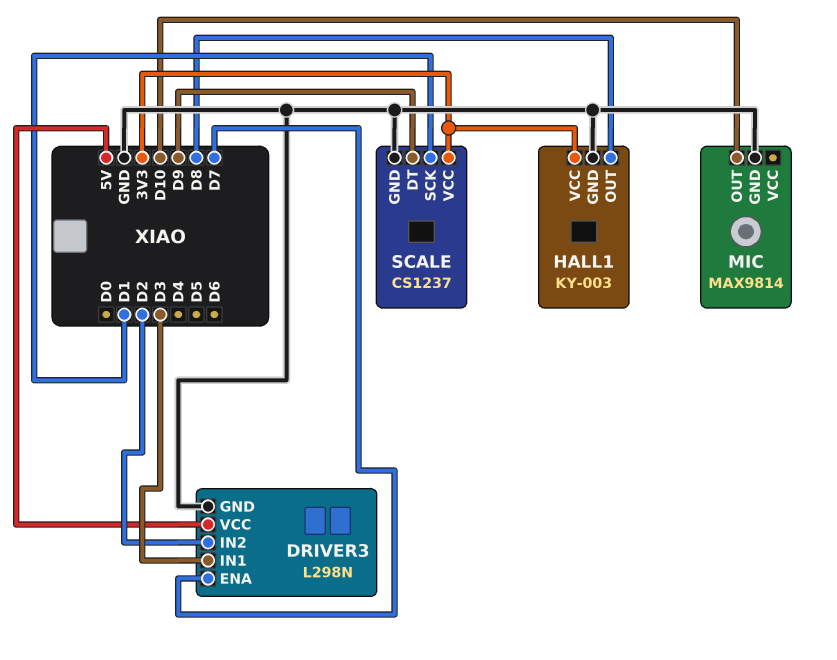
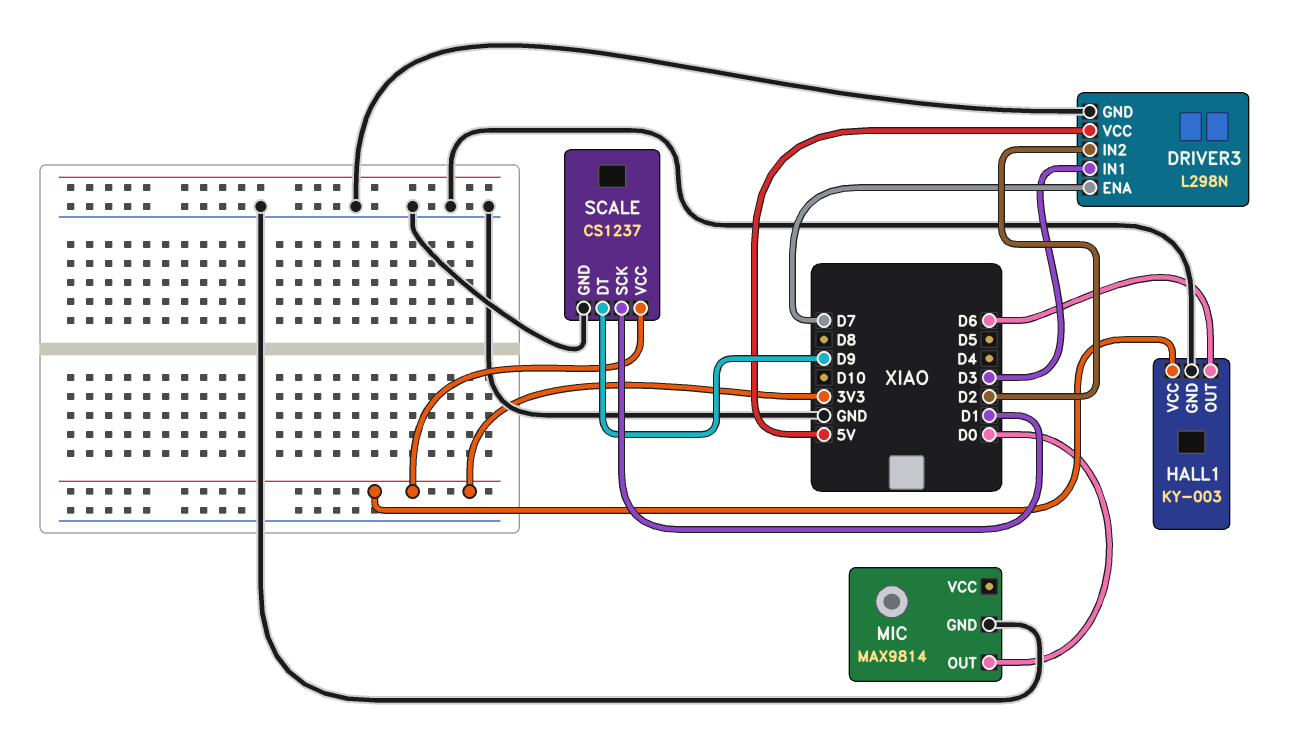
HALL1 pin OUT: D8 -> D6
MIC pin OUT: D10 -> D0

